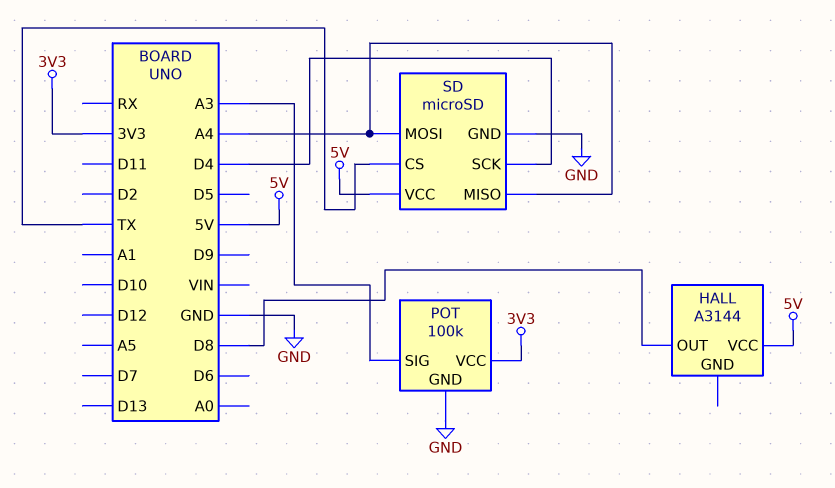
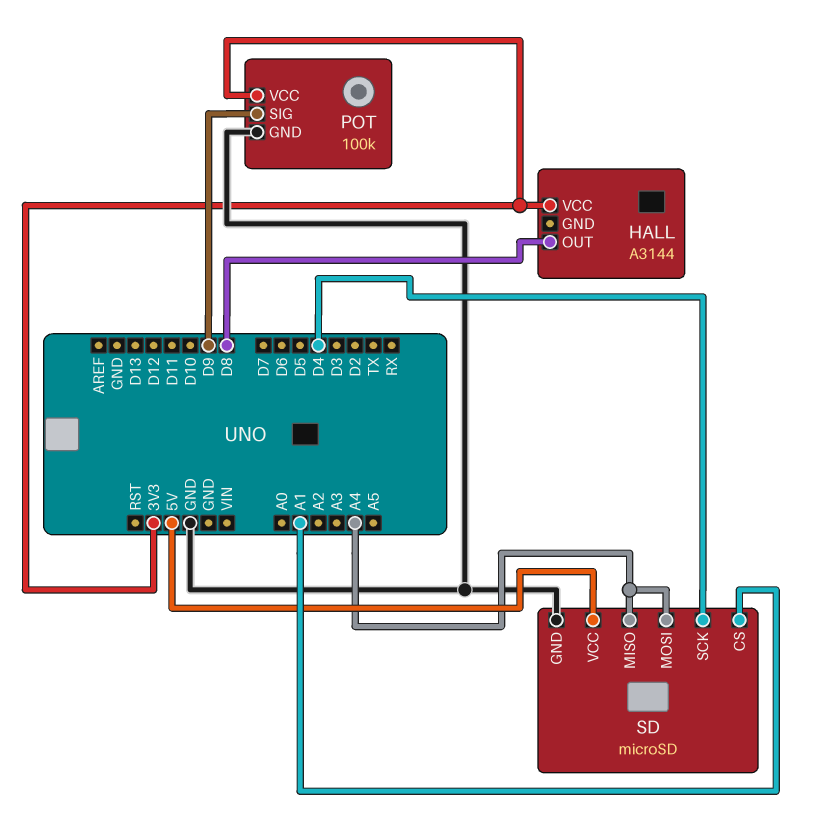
HALL pin VCC: 5V -> 3V3
POT pin SIG: A3 -> D9
SD pin CS: TX -> A1

